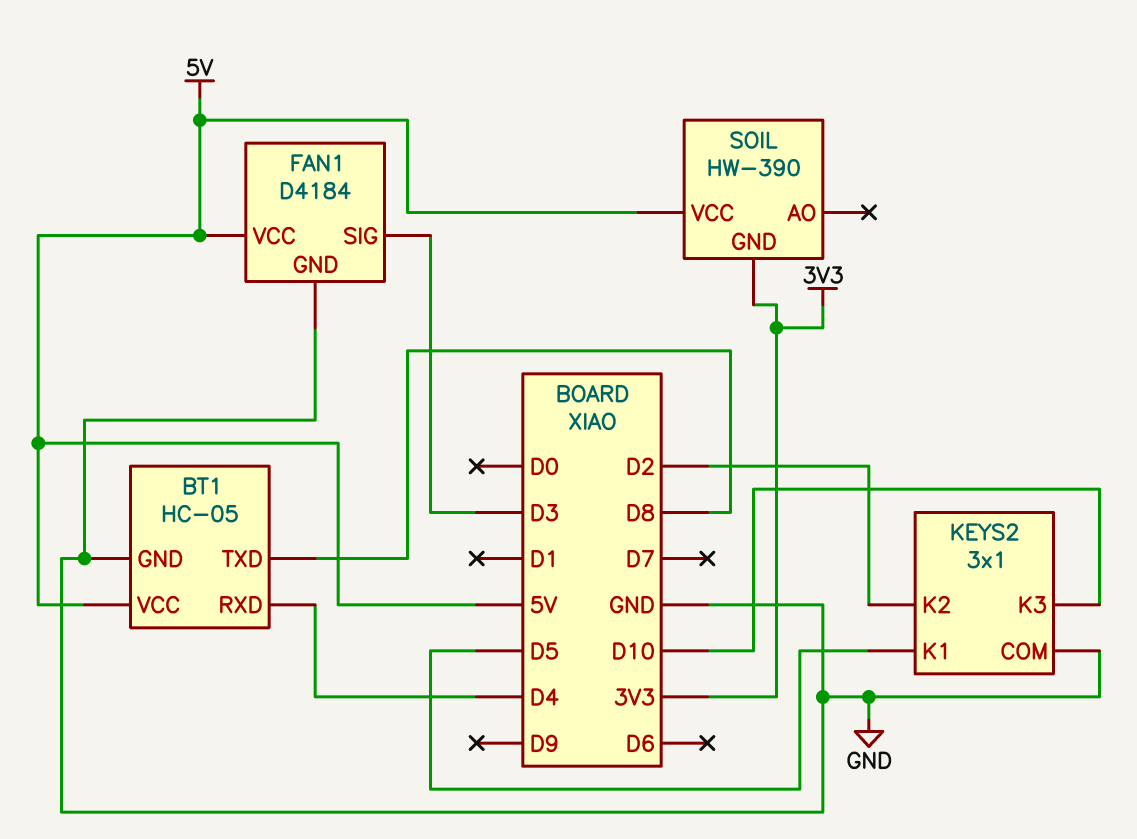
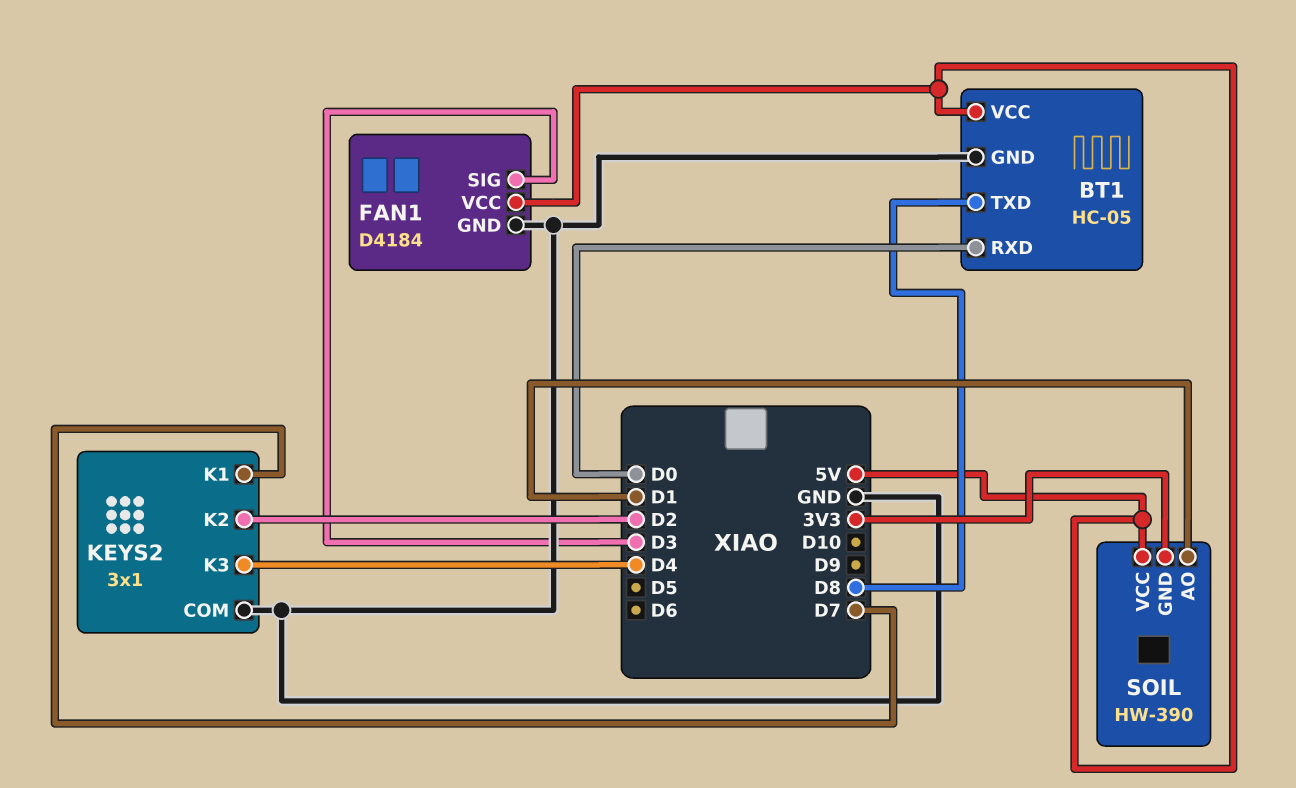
BT1 pin RXD: D4 -> D0
KEYS2 pin K1: D5 -> D7
KEYS2 pin K3: D10 -> D4
SOIL pin AO: none -> D1

